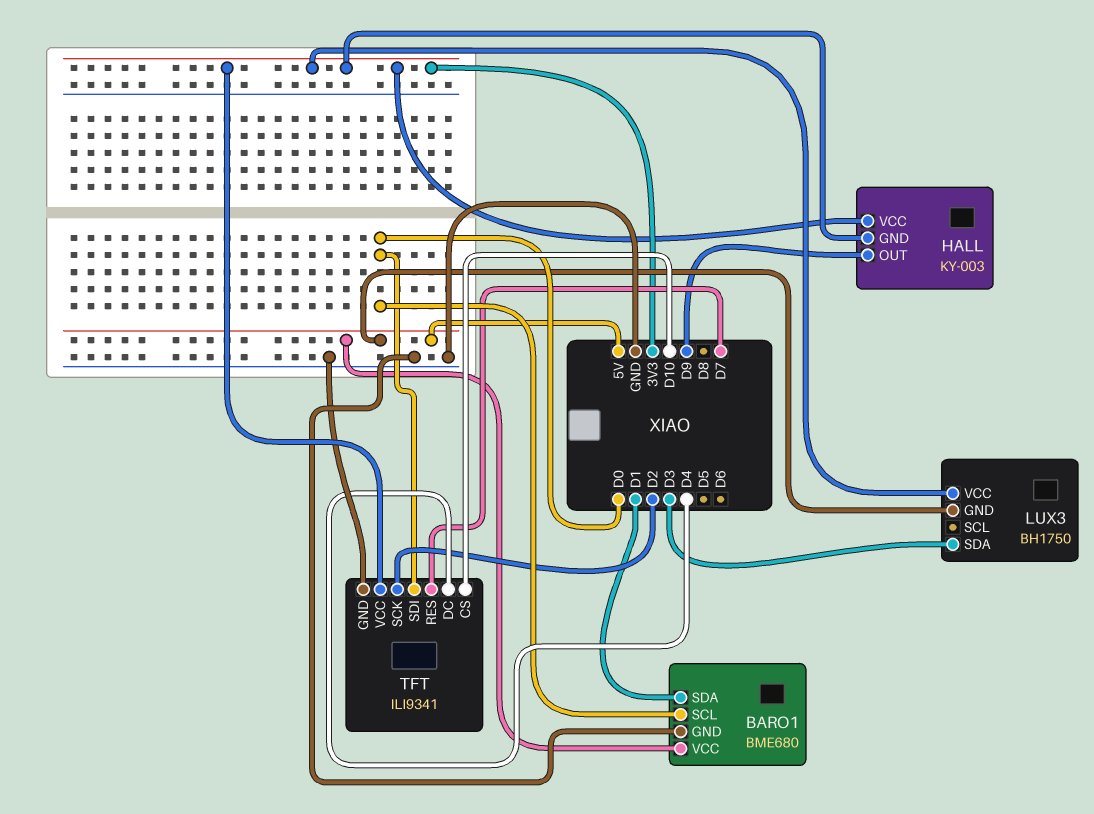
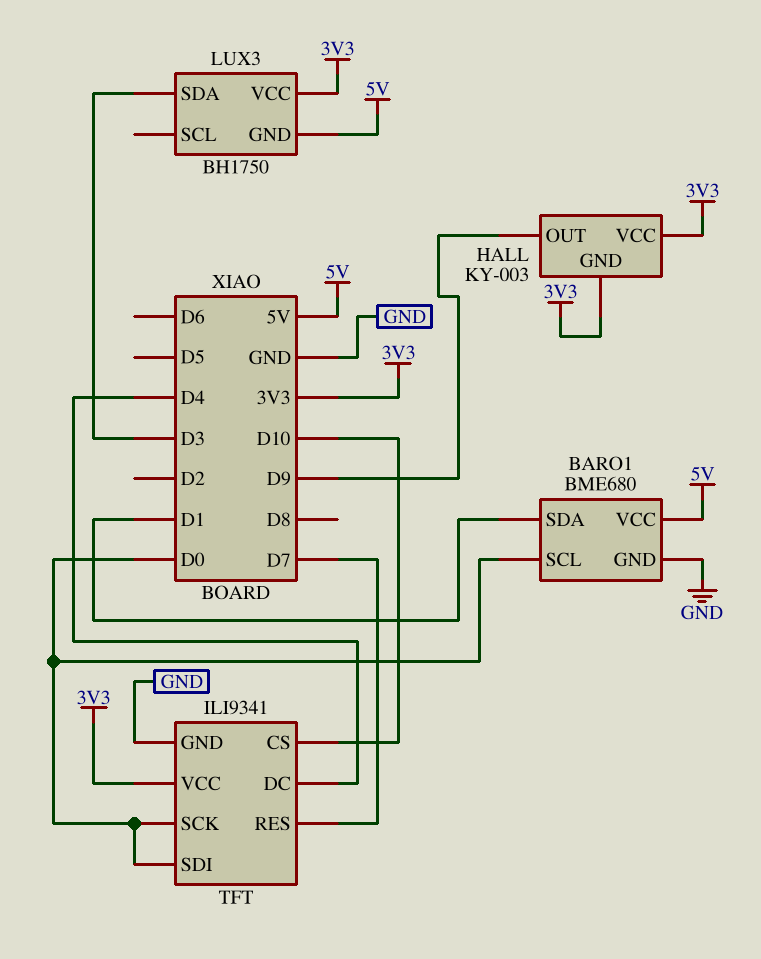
TFT pin SCK: D2 -> D0

